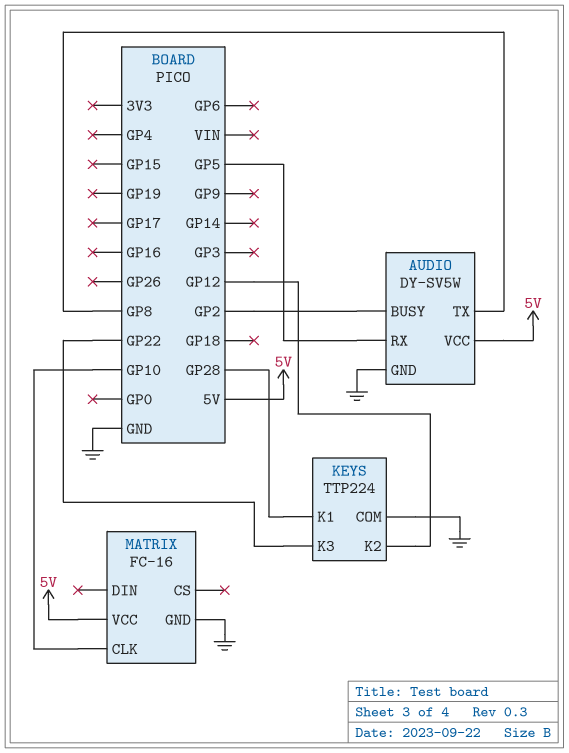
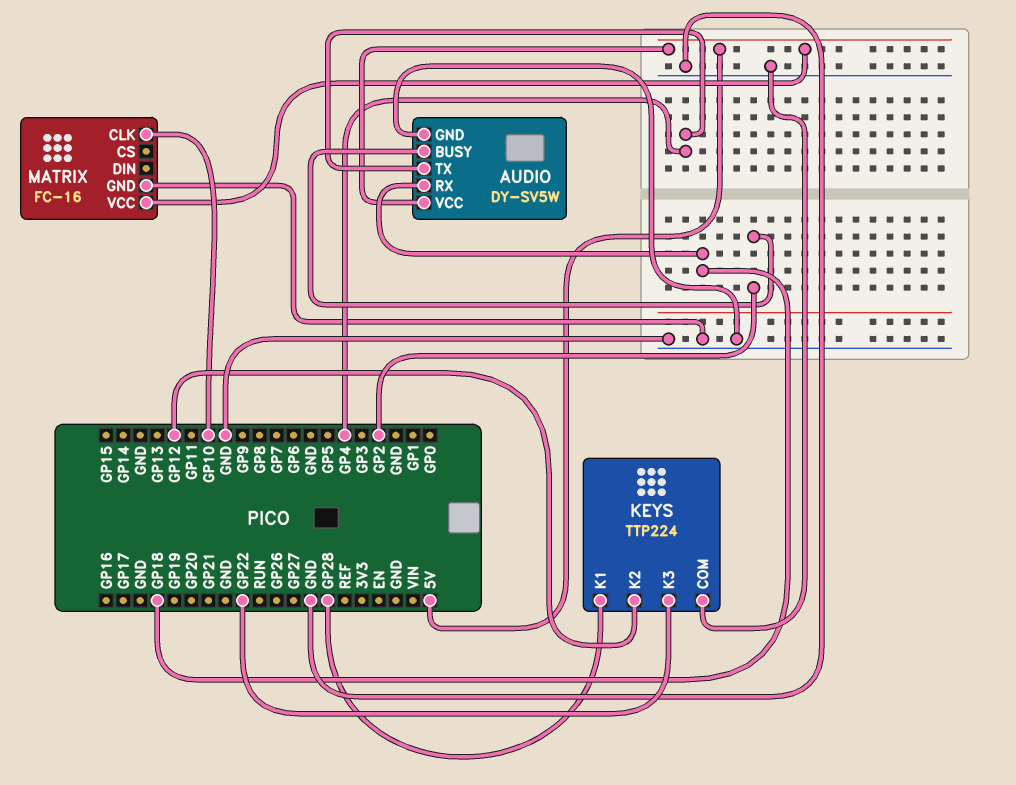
AUDIO pin RX: GP5 -> GP18
AUDIO pin TX: GP8 -> GP4

